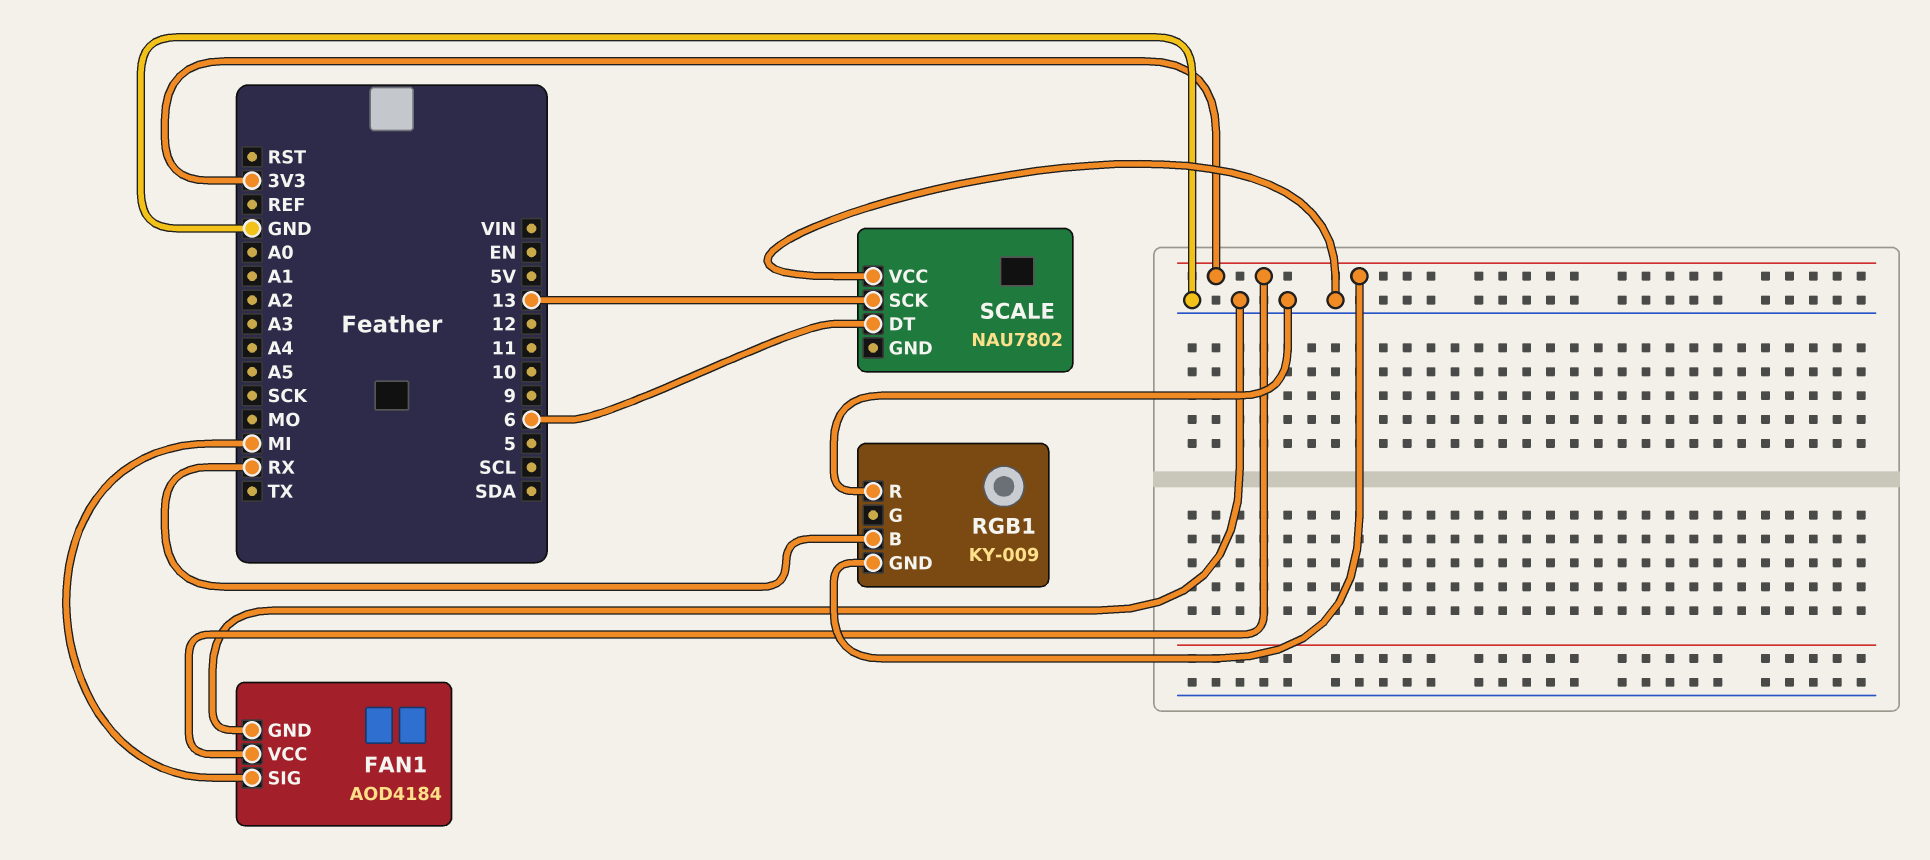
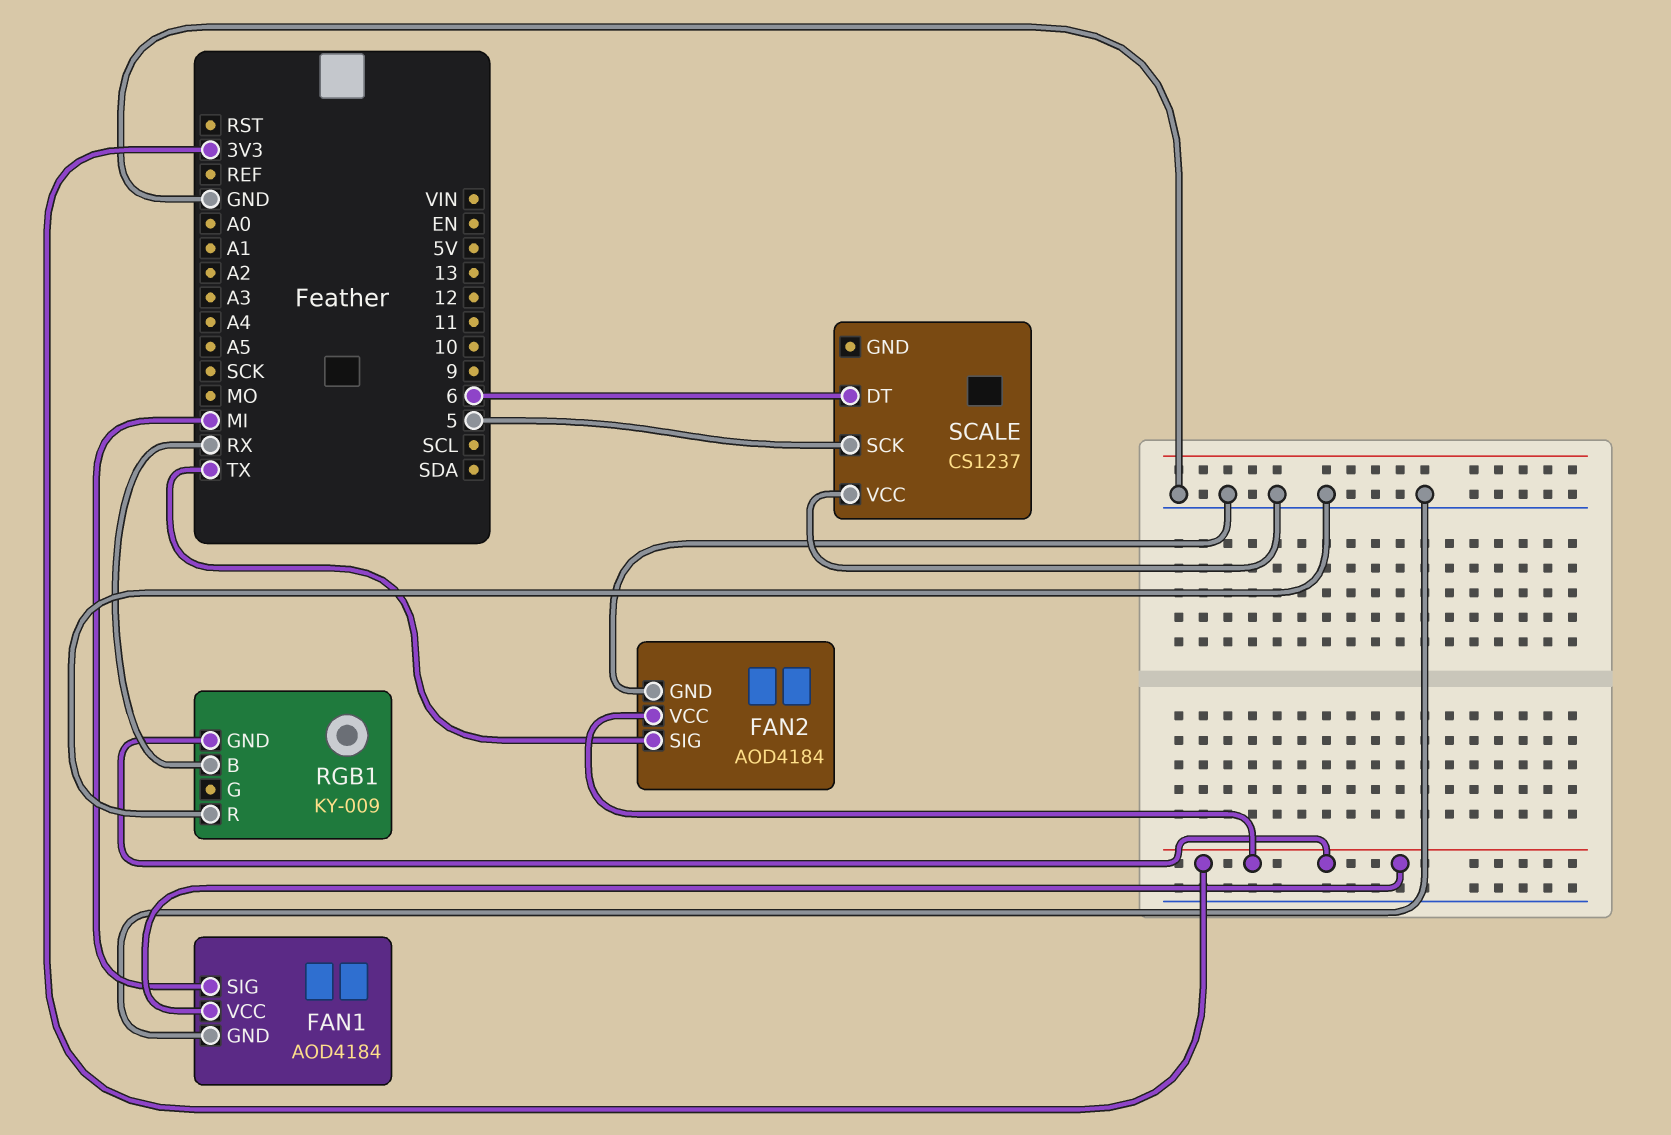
FAN2: none -> AOD4184
FAN2 pin GND: none -> GND
FAN2 pin SIG: none -> TX
FAN2 pin VCC: none -> 3V3
SCALE: NAU7802 -> CS1237
SCALE pin SCK: 13 -> 5

